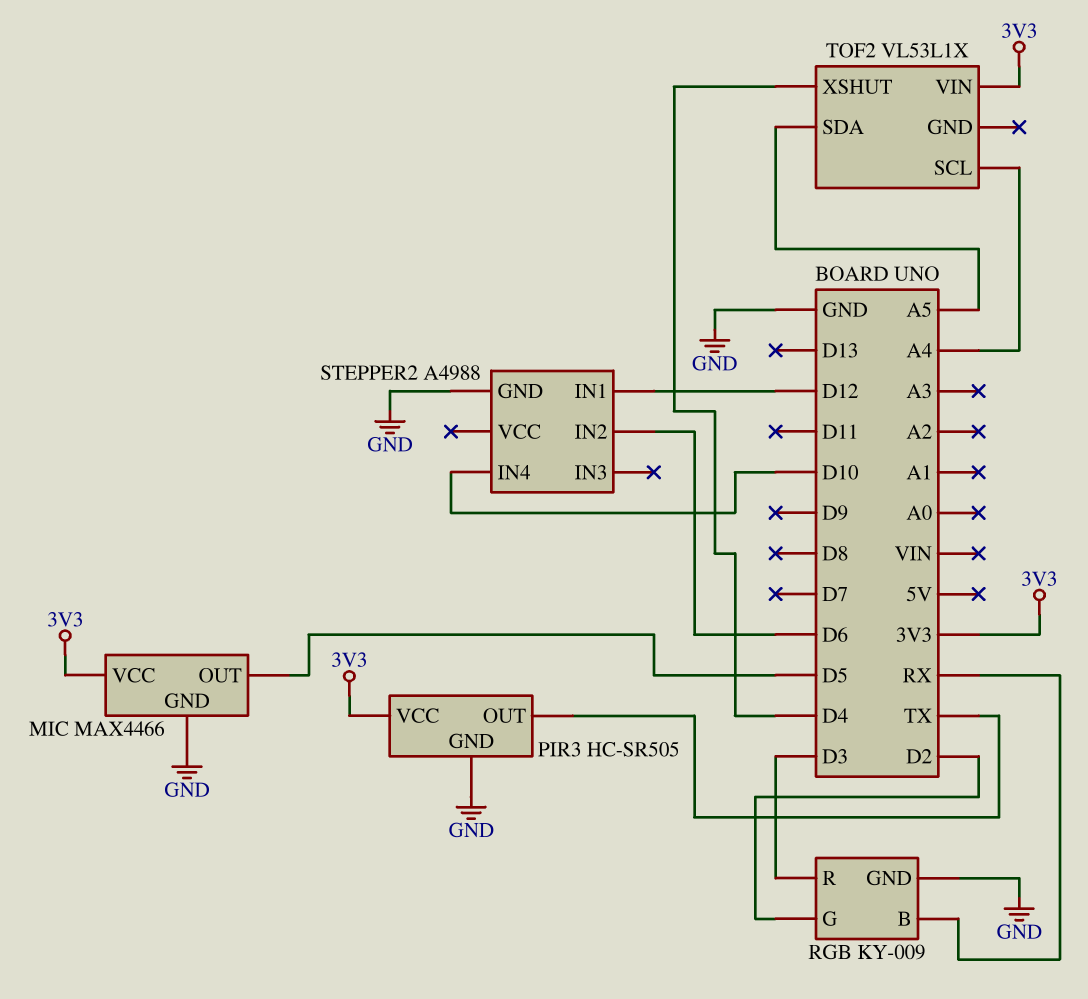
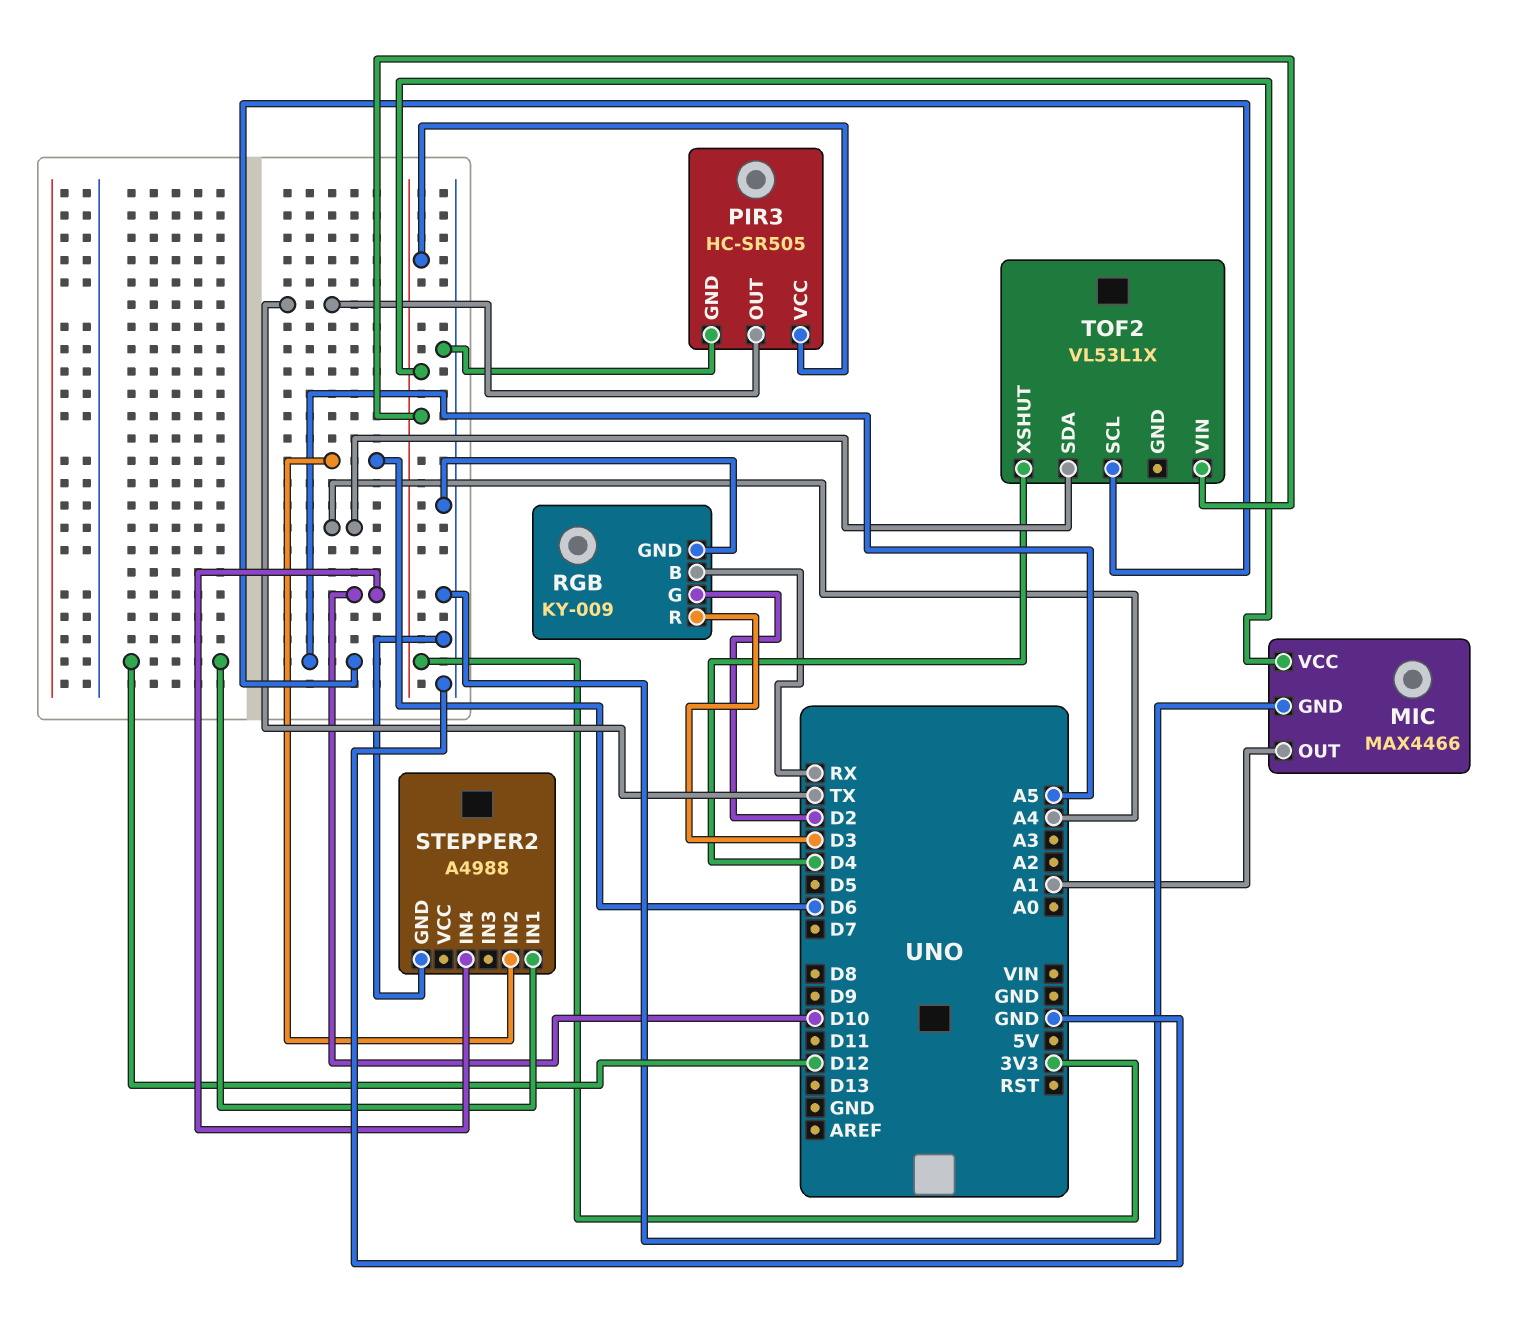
MIC pin OUT: D5 -> A1
TOF2 pin SCL: A4 -> A5
TOF2 pin SDA: A5 -> A4

